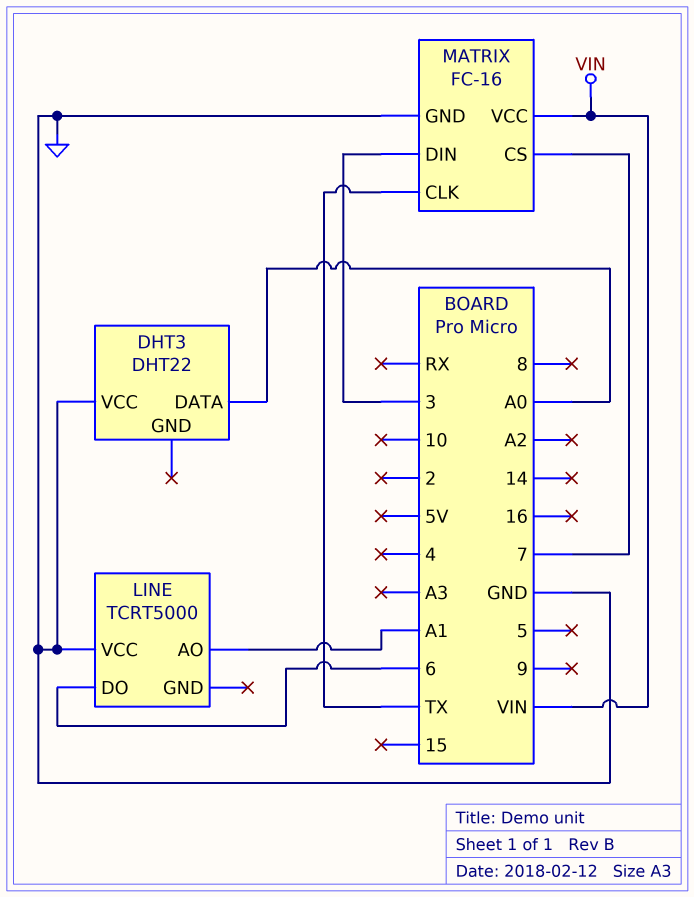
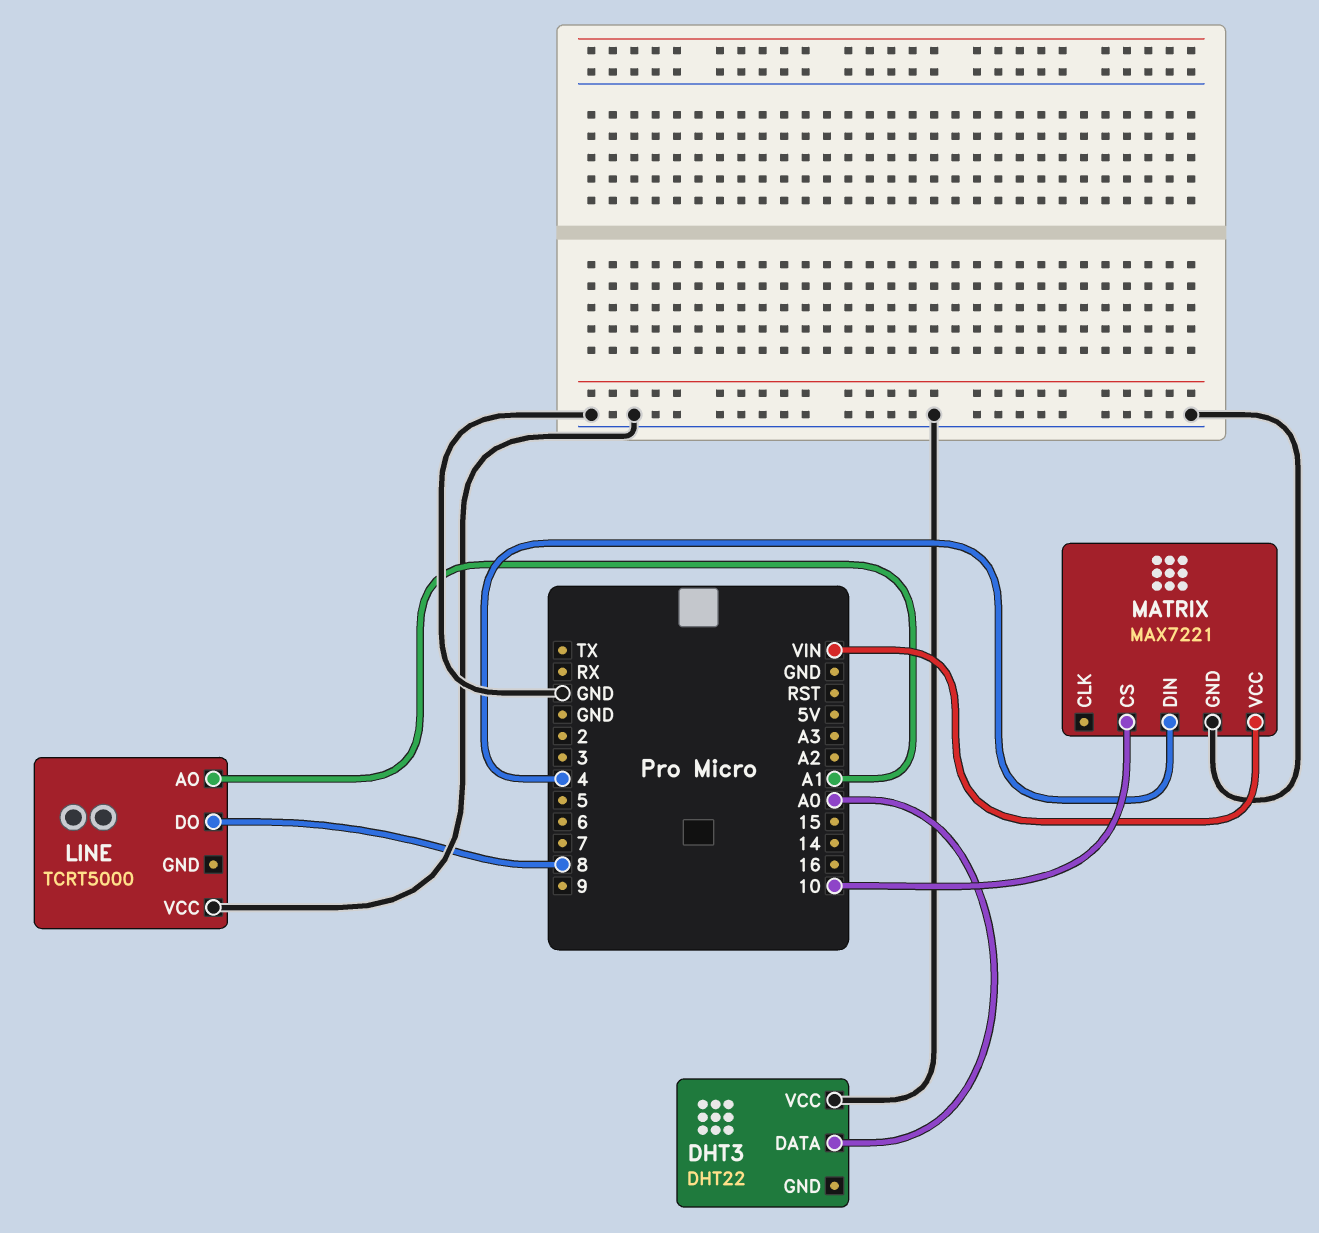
LINE pin DO: 6 -> 8
MATRIX: FC-16 -> MAX7221
MATRIX pin CLK: TX -> none
MATRIX pin CS: 7 -> 10
MATRIX pin DIN: 3 -> 4

